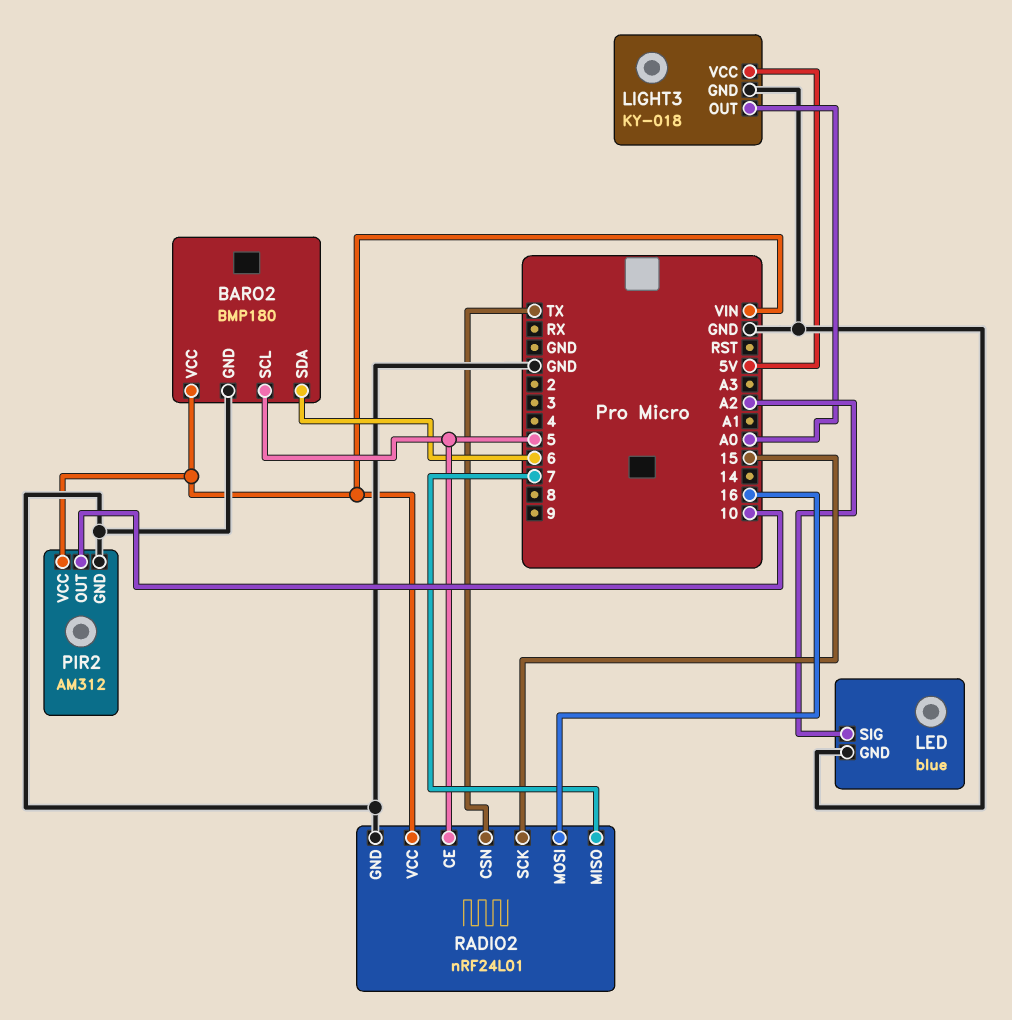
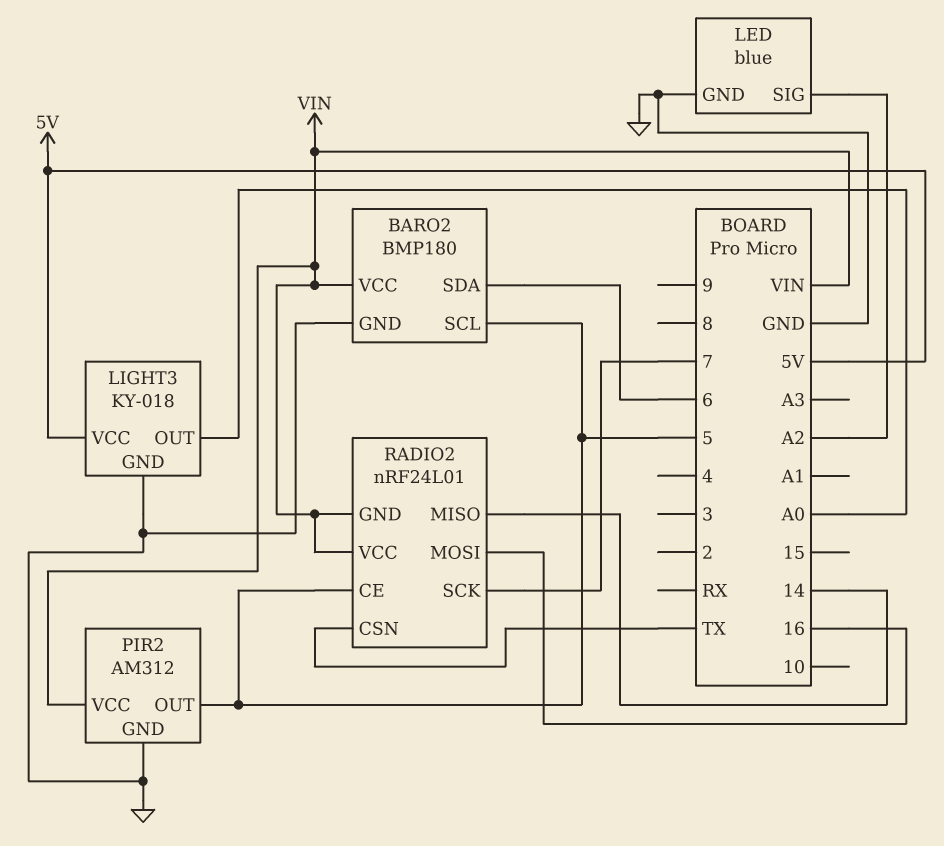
PIR2 pin OUT: 10 -> 5
RADIO2 pin GND: GND -> VIN
RADIO2 pin MISO: 7 -> 14
RADIO2 pin SCK: 15 -> 7

